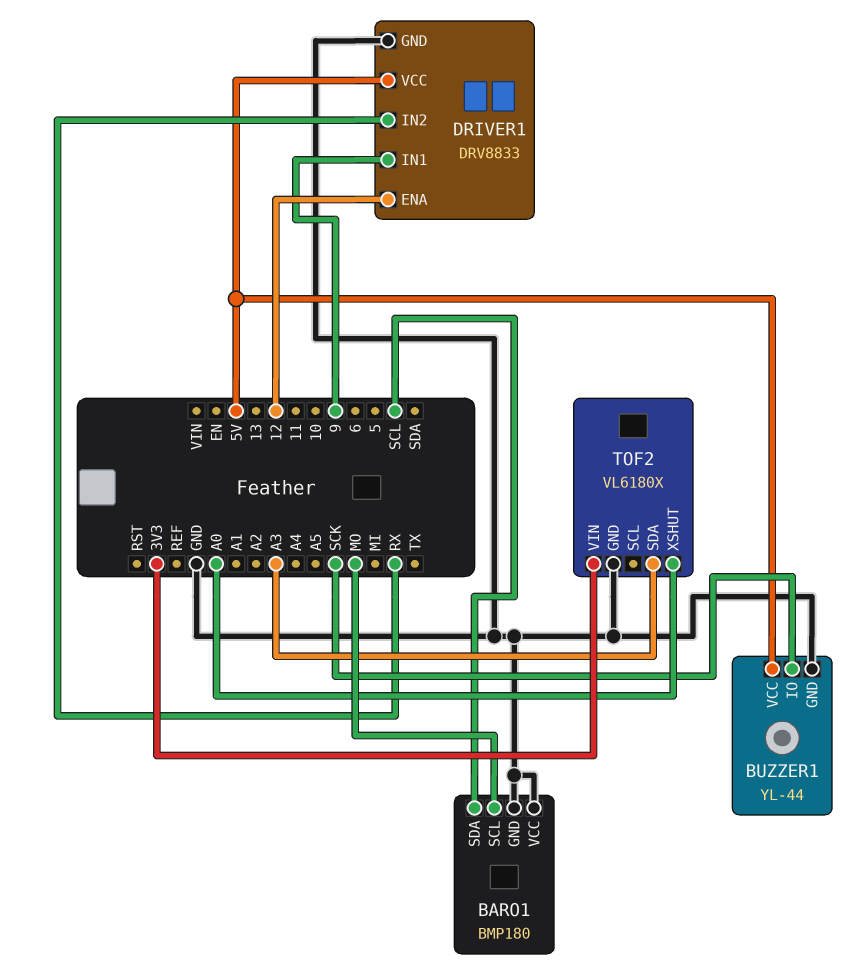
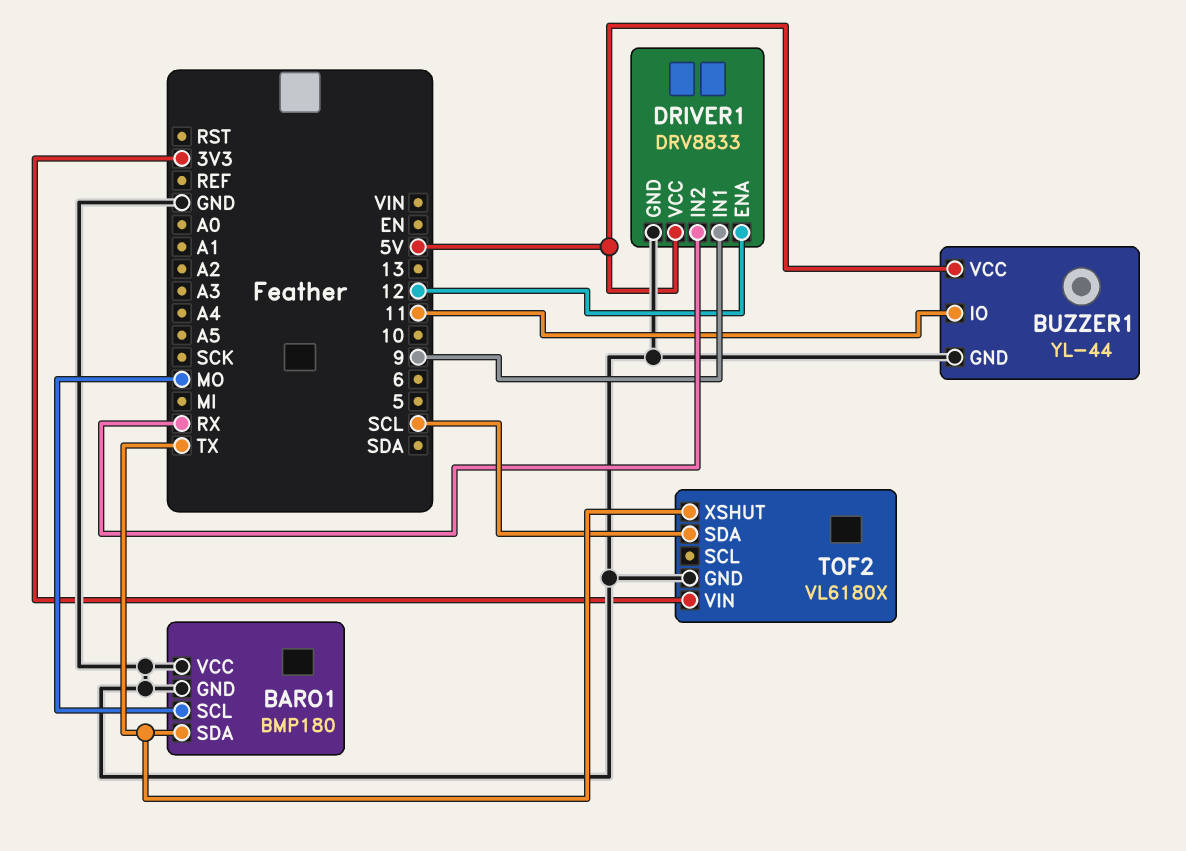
BARO1 pin SDA: SCL -> TX
BUZZER1 pin IO: SCK -> 11
TOF2 pin SDA: A3 -> SCL
TOF2 pin XSHUT: A0 -> TX

